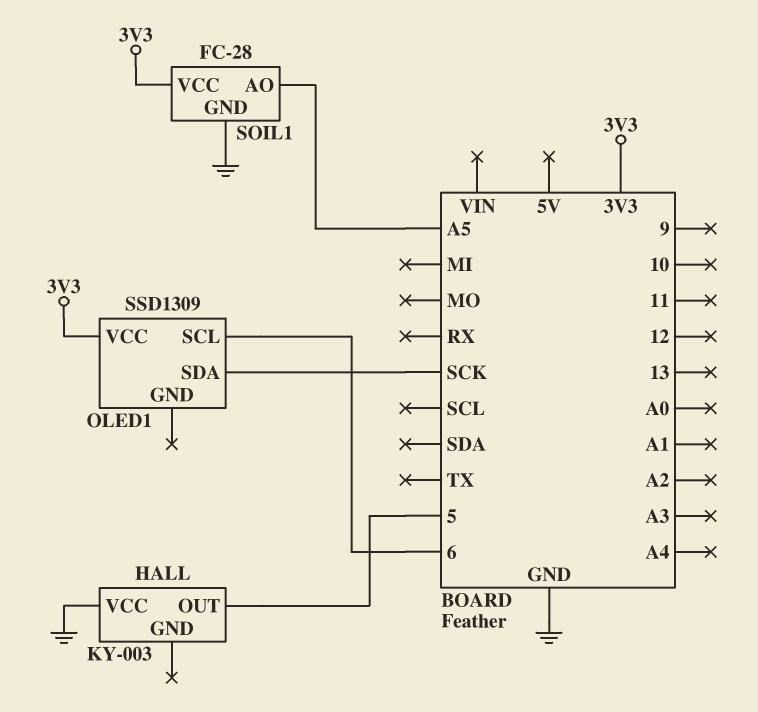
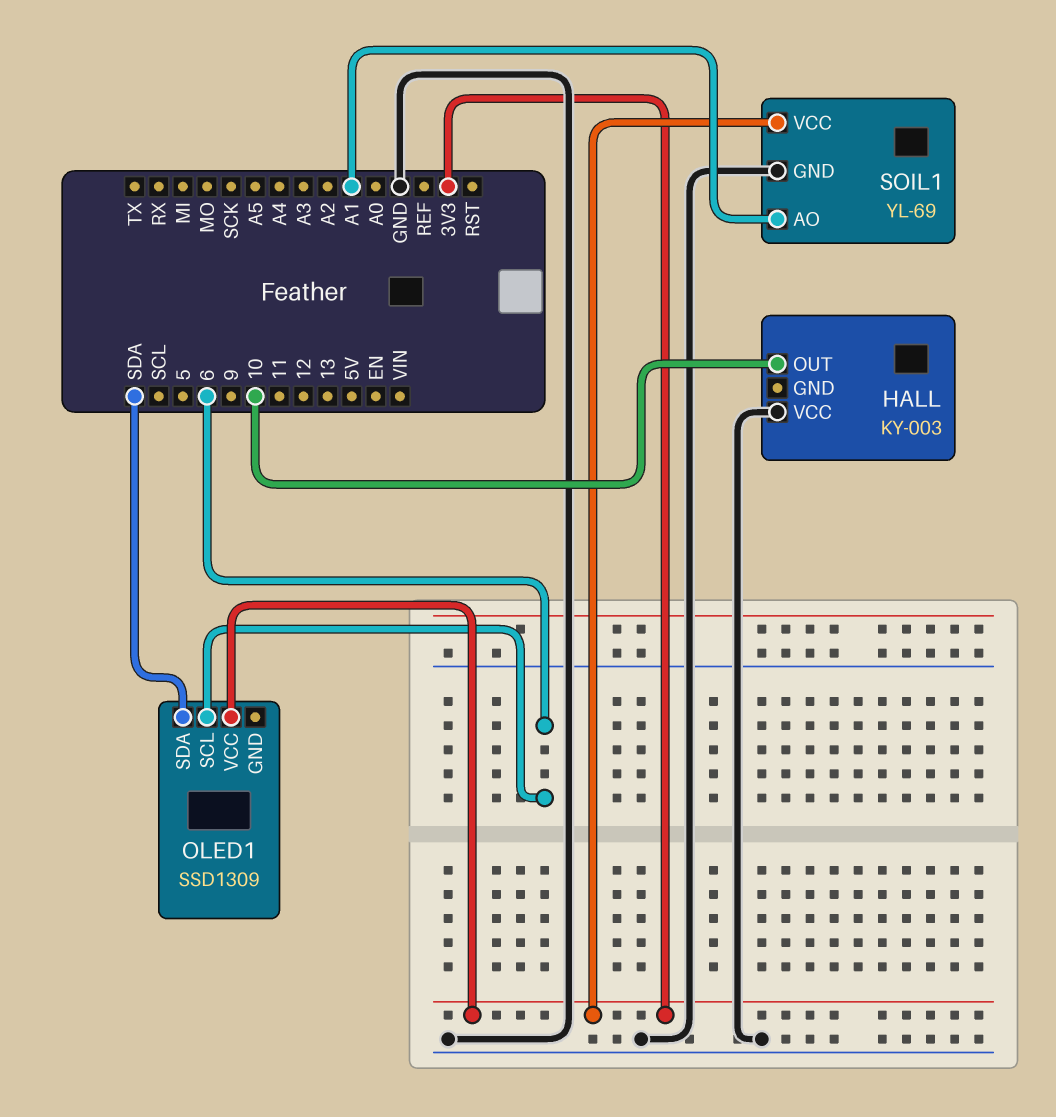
HALL pin OUT: 5 -> 10
OLED1 pin SDA: SCK -> SDA
SOIL1: FC-28 -> YL-69
SOIL1 pin AO: A5 -> A1

